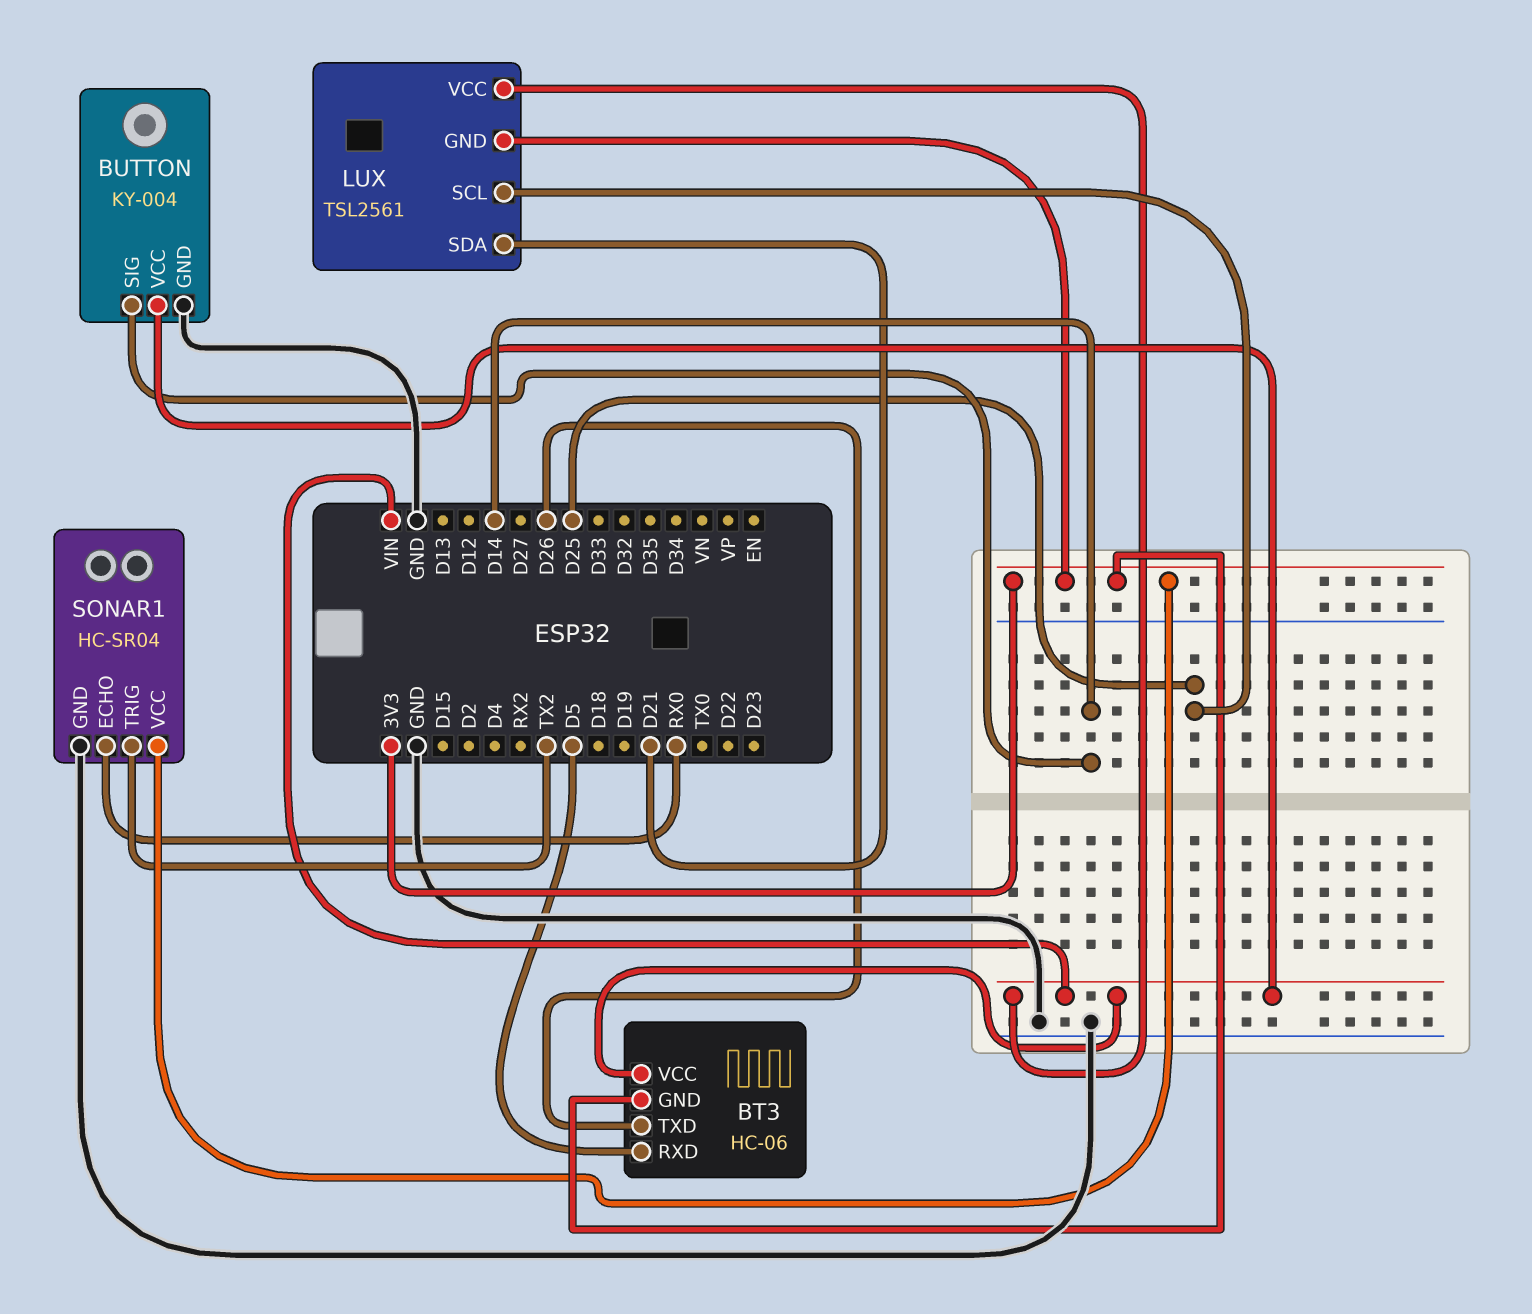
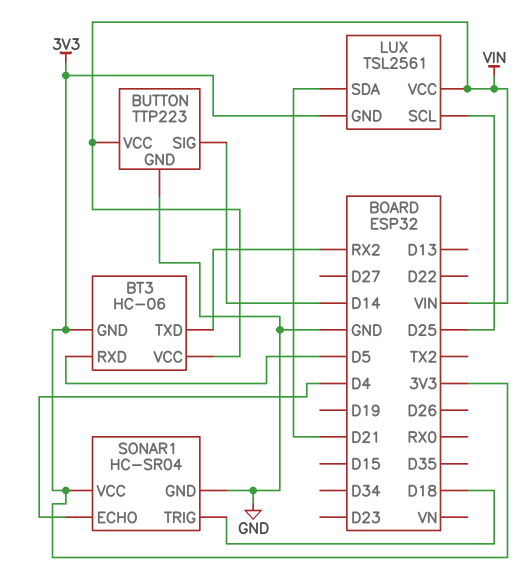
BT3 pin TXD: D26 -> RX2
BUTTON: KY-004 -> TTP223
SONAR1 pin ECHO: RX0 -> D4
SONAR1 pin TRIG: TX2 -> D18

